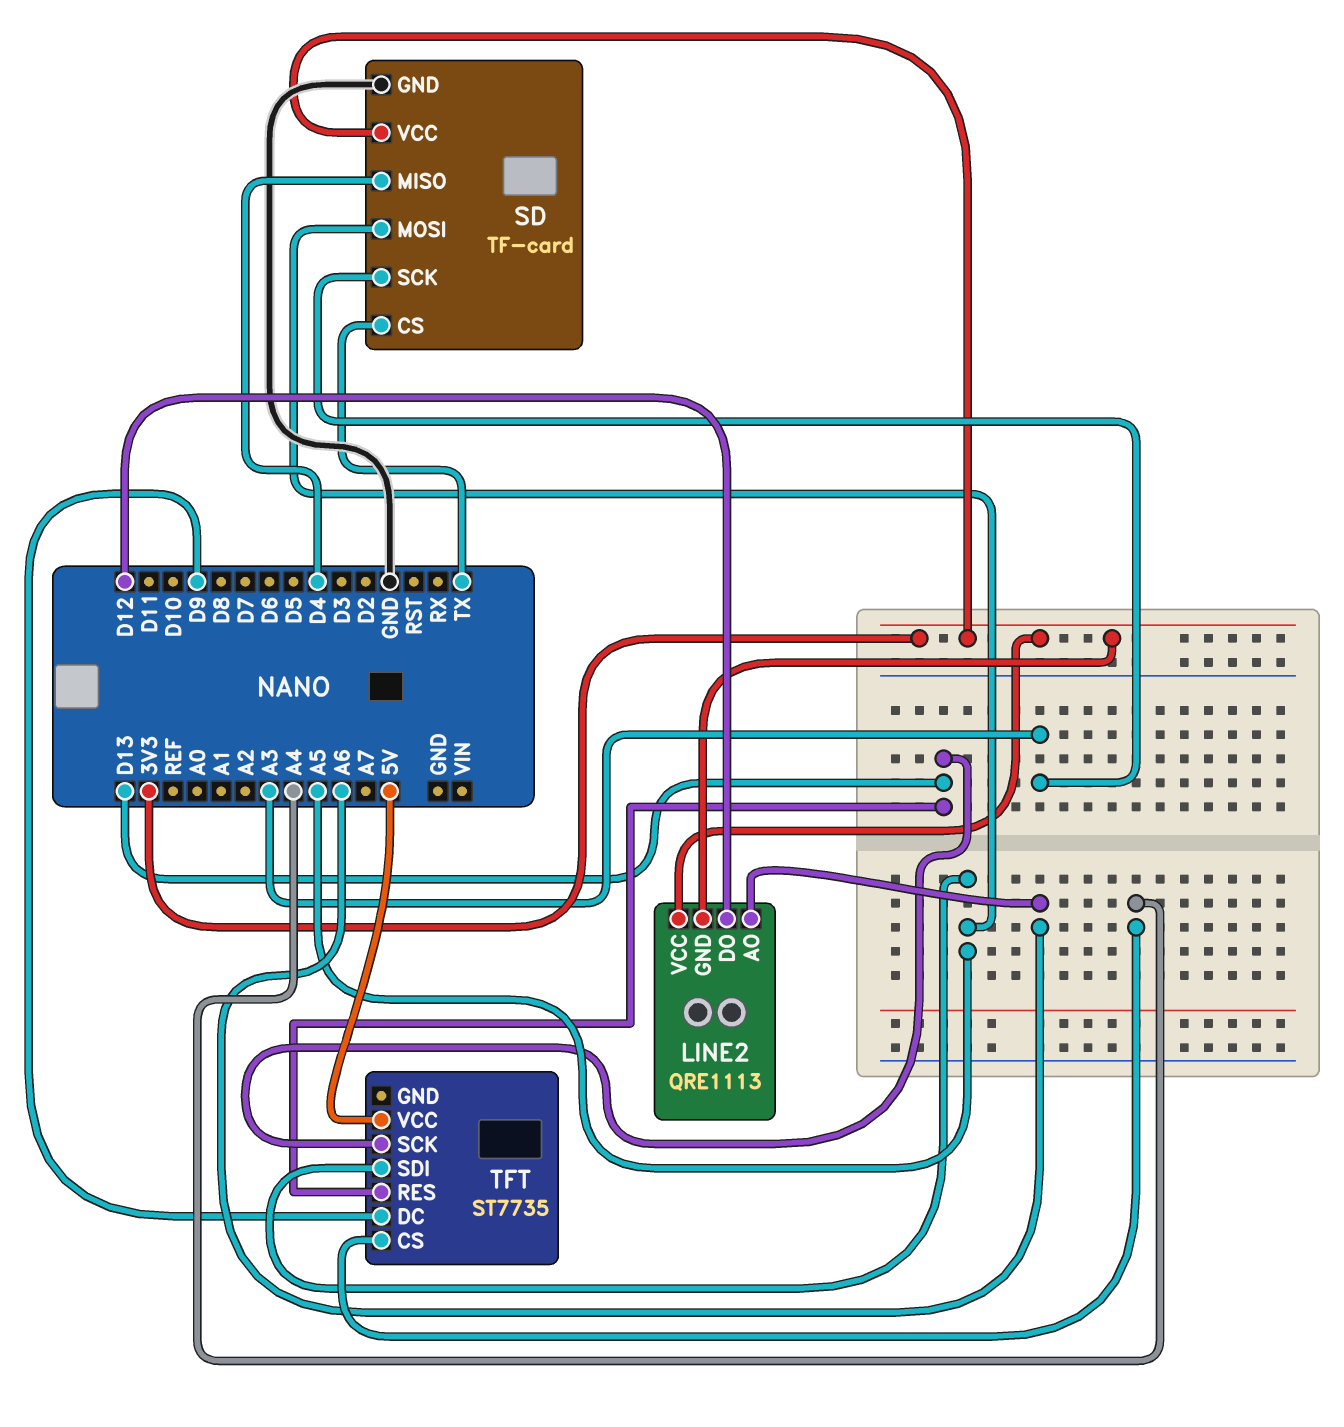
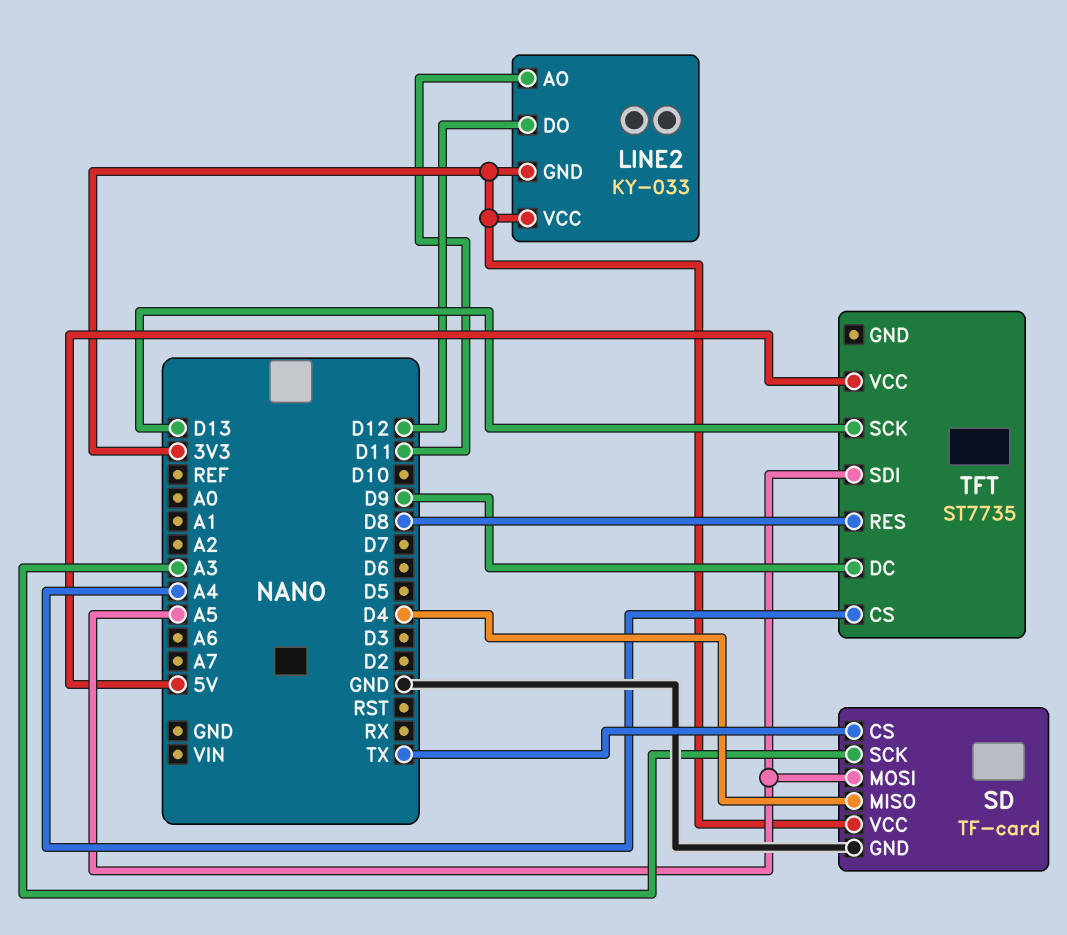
LINE2: QRE1113 -> KY-033
LINE2 pin AO: A6 -> D11
TFT pin RES: D13 -> D8

